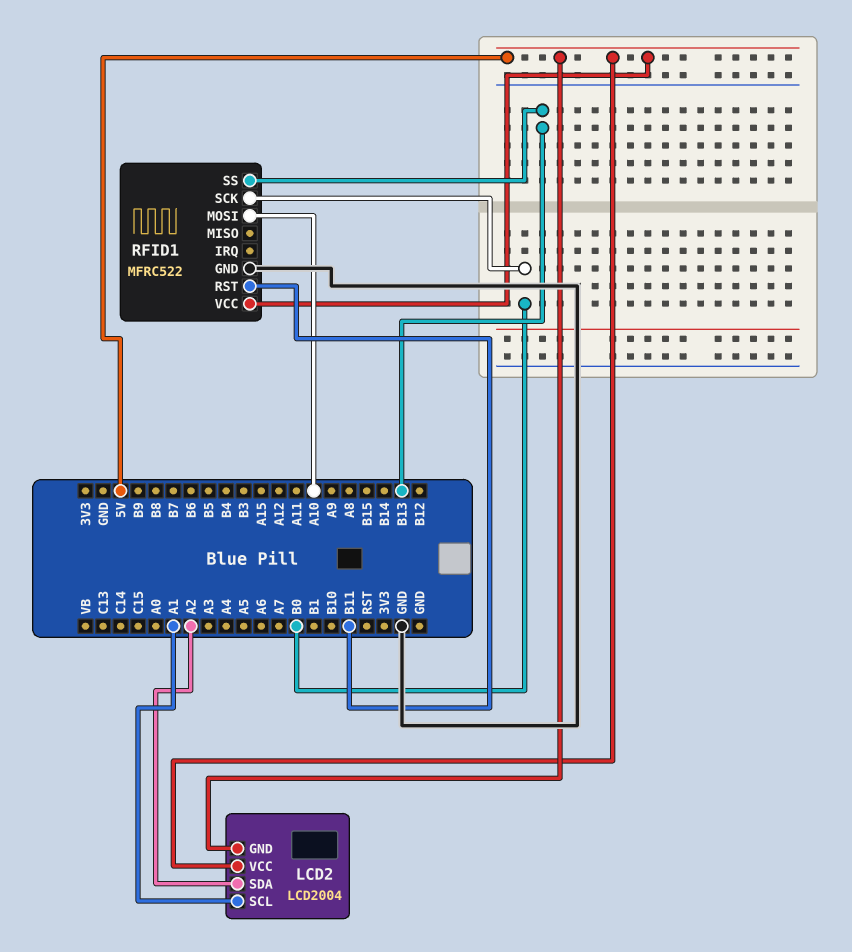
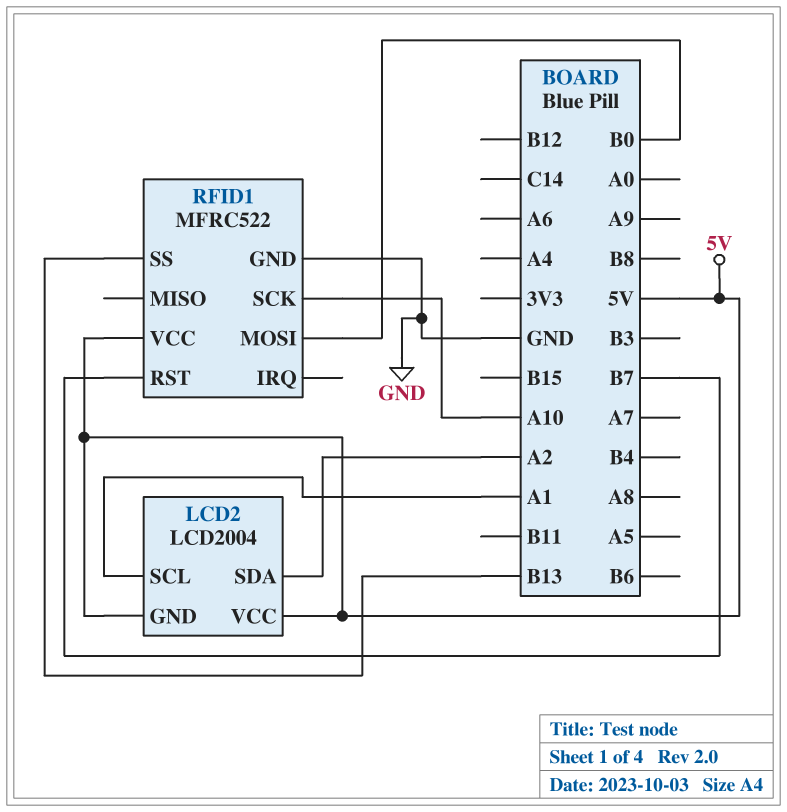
RFID1 pin MOSI: A10 -> B0
RFID1 pin RST: B11 -> B7
RFID1 pin SCK: B0 -> A10

